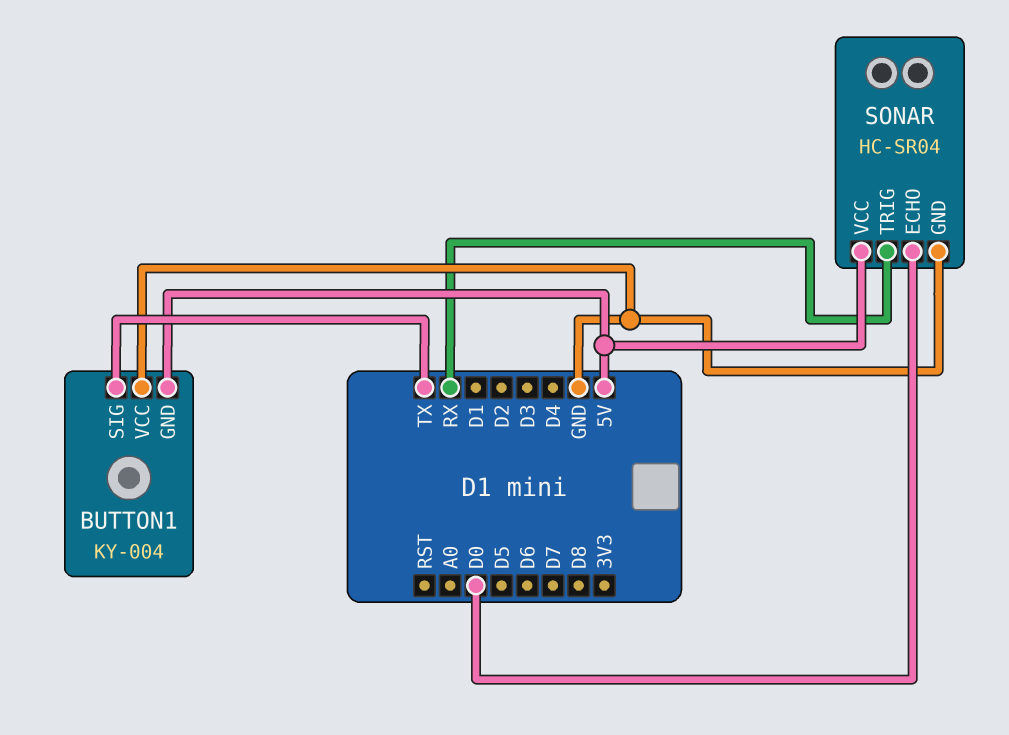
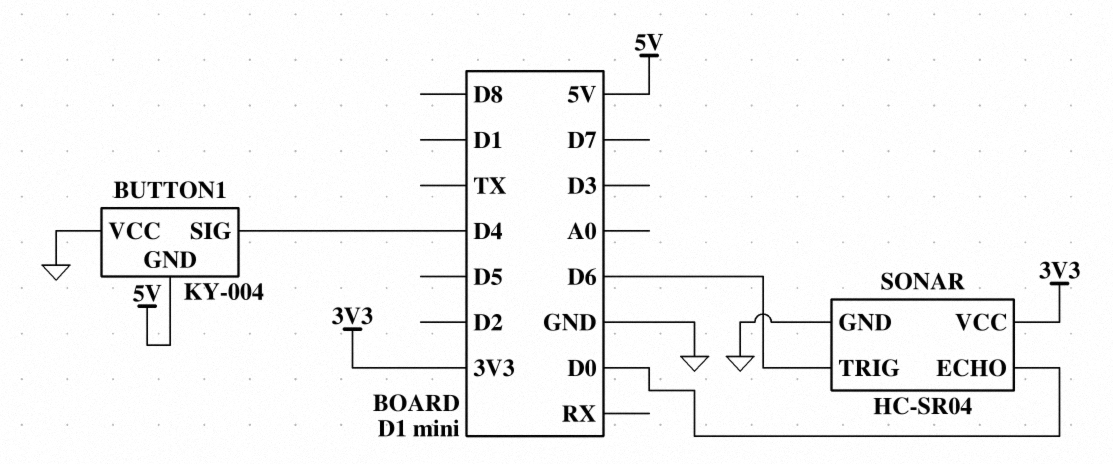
BUTTON1 pin SIG: TX -> D4
SONAR pin TRIG: RX -> D6
SONAR pin VCC: 5V -> 3V3

